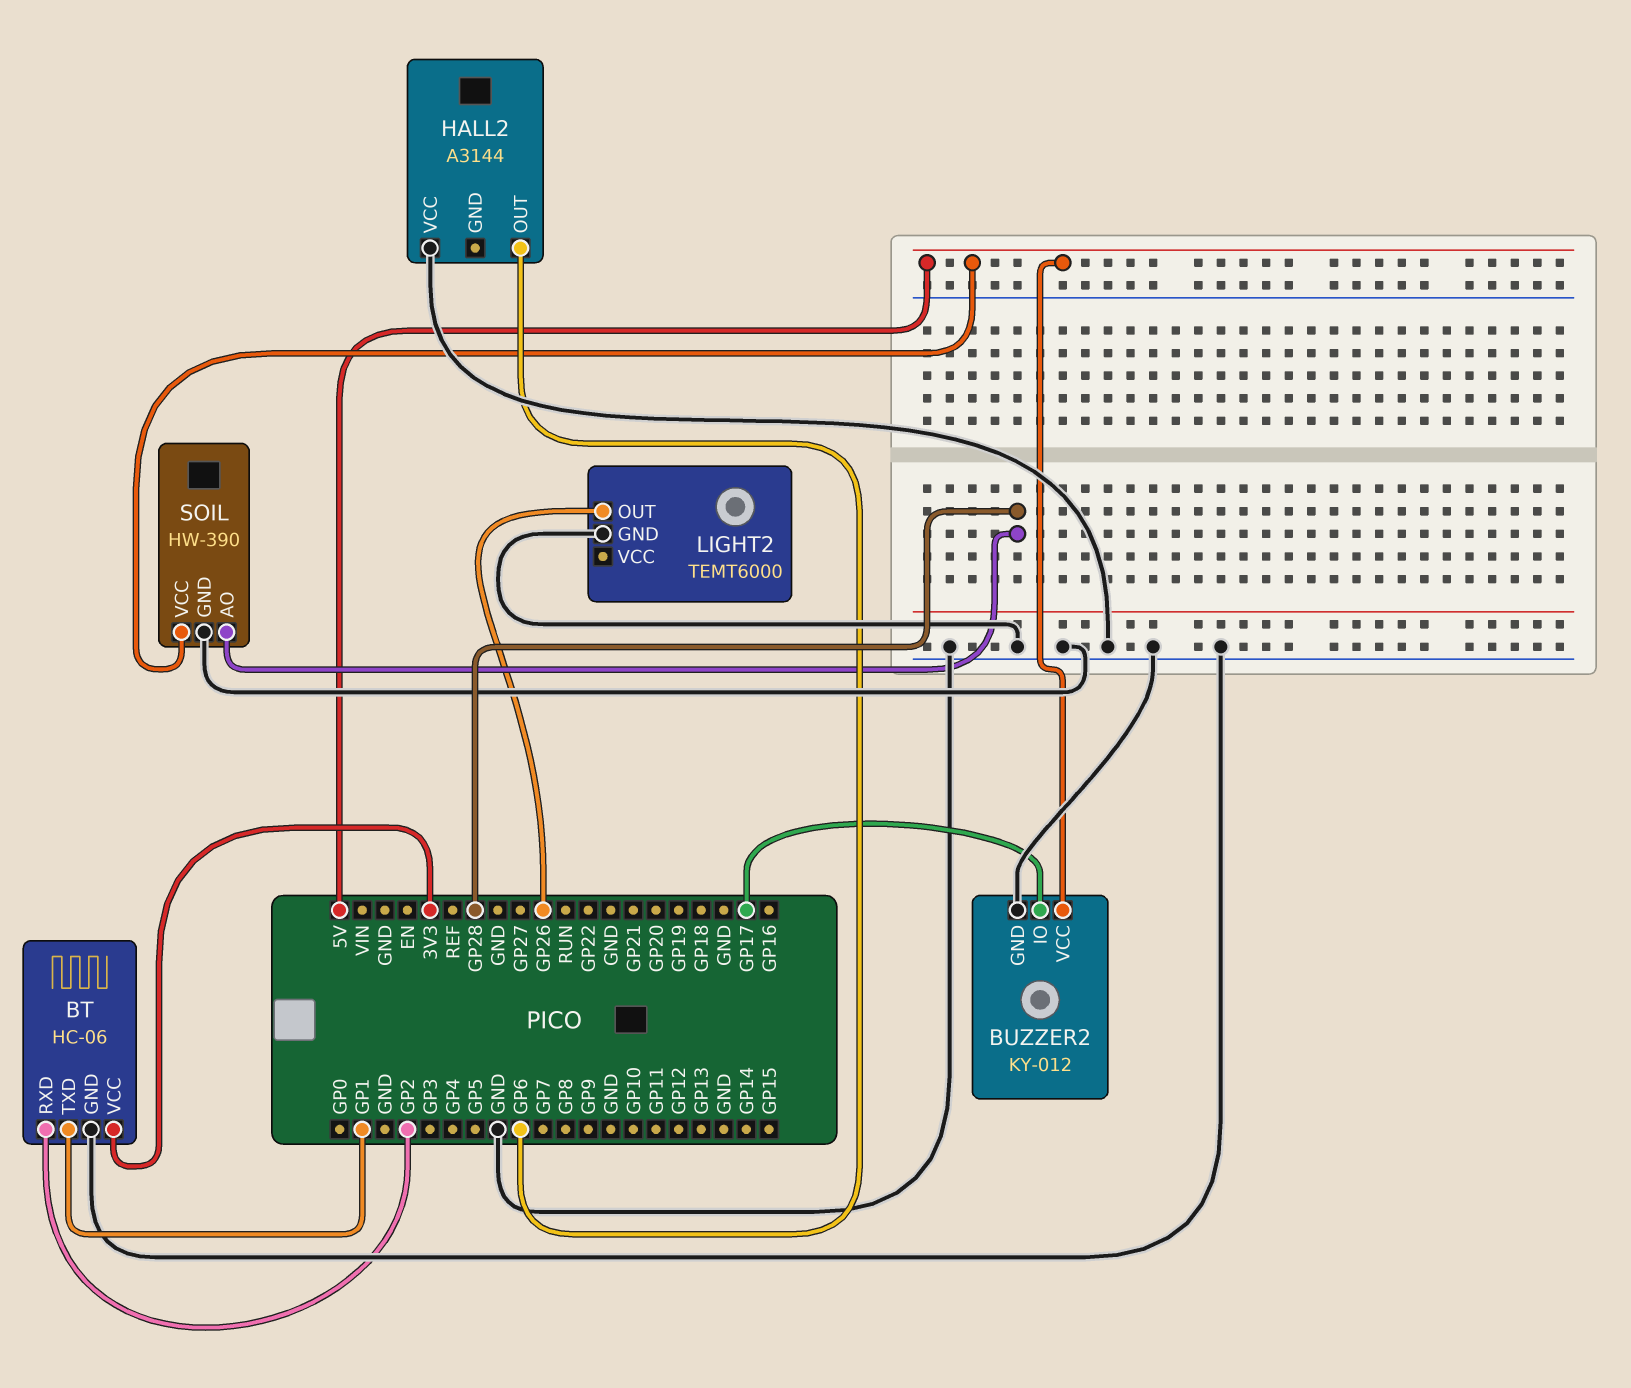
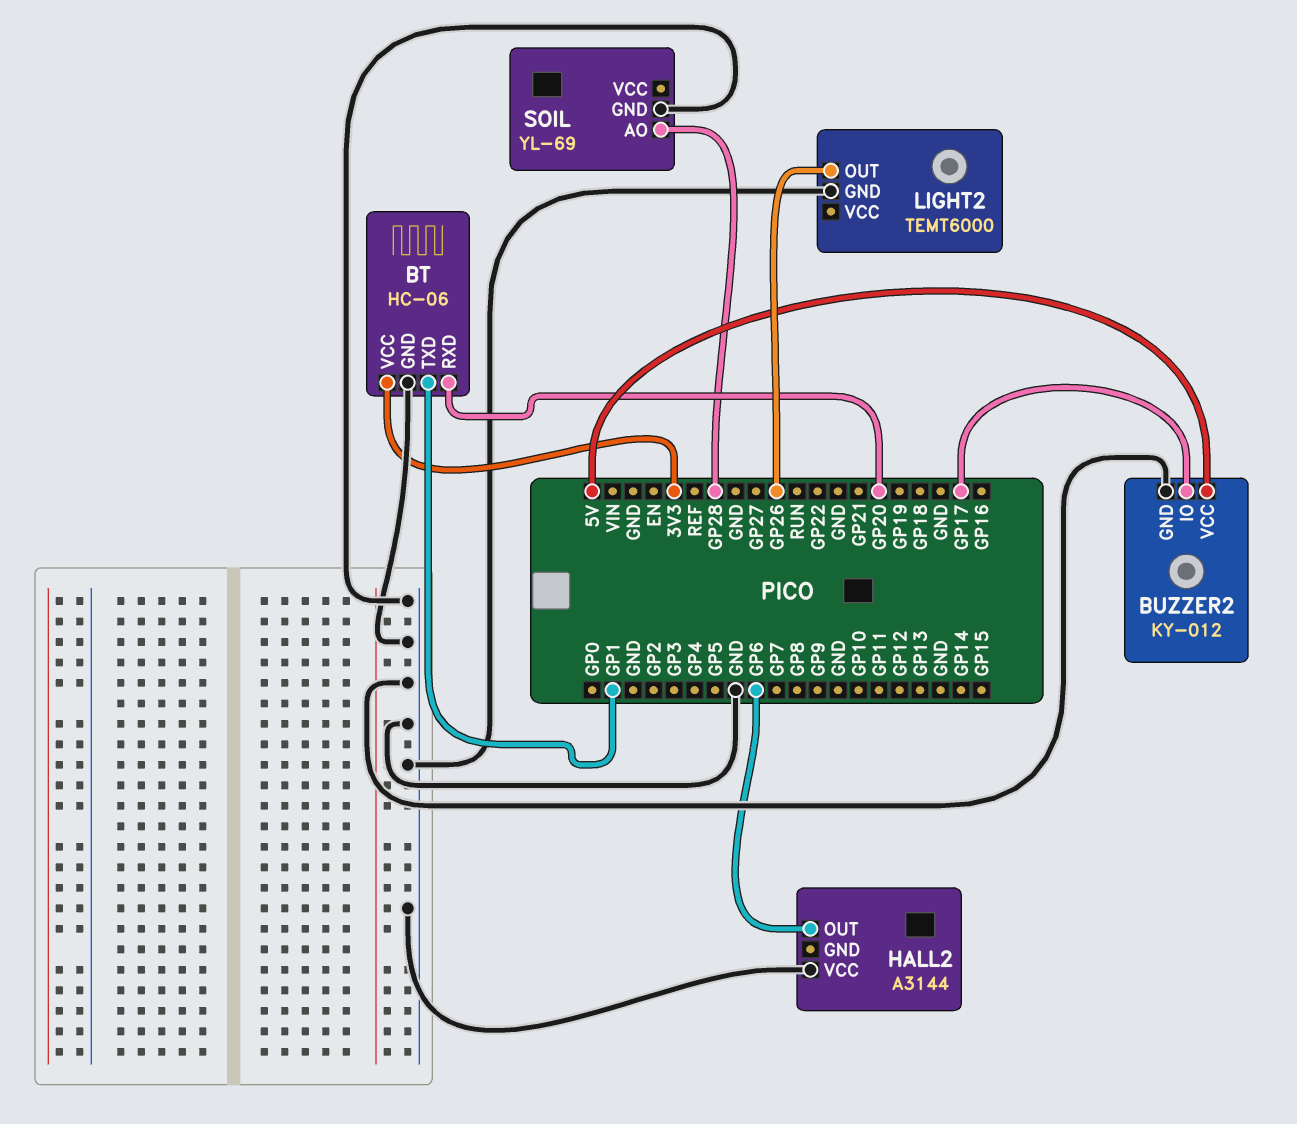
BT pin RXD: GP2 -> GP20
SOIL: HW-390 -> YL-69
SOIL pin VCC: 5V -> none

